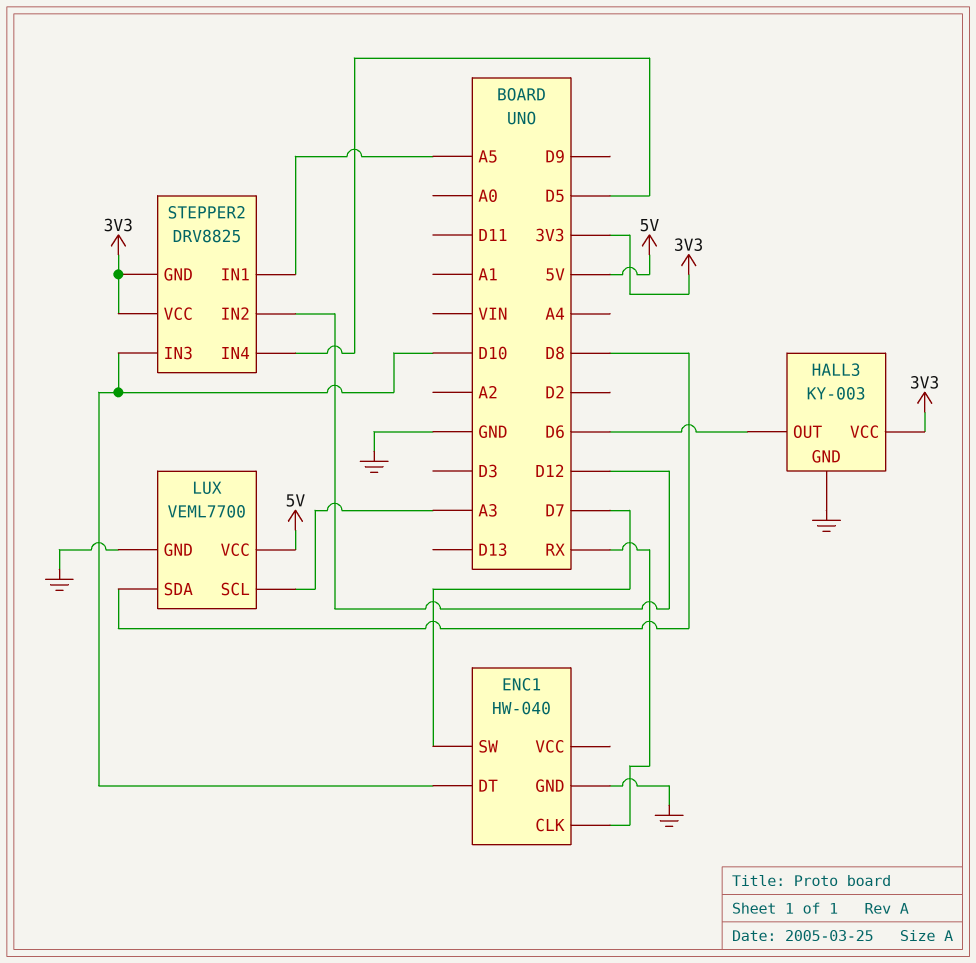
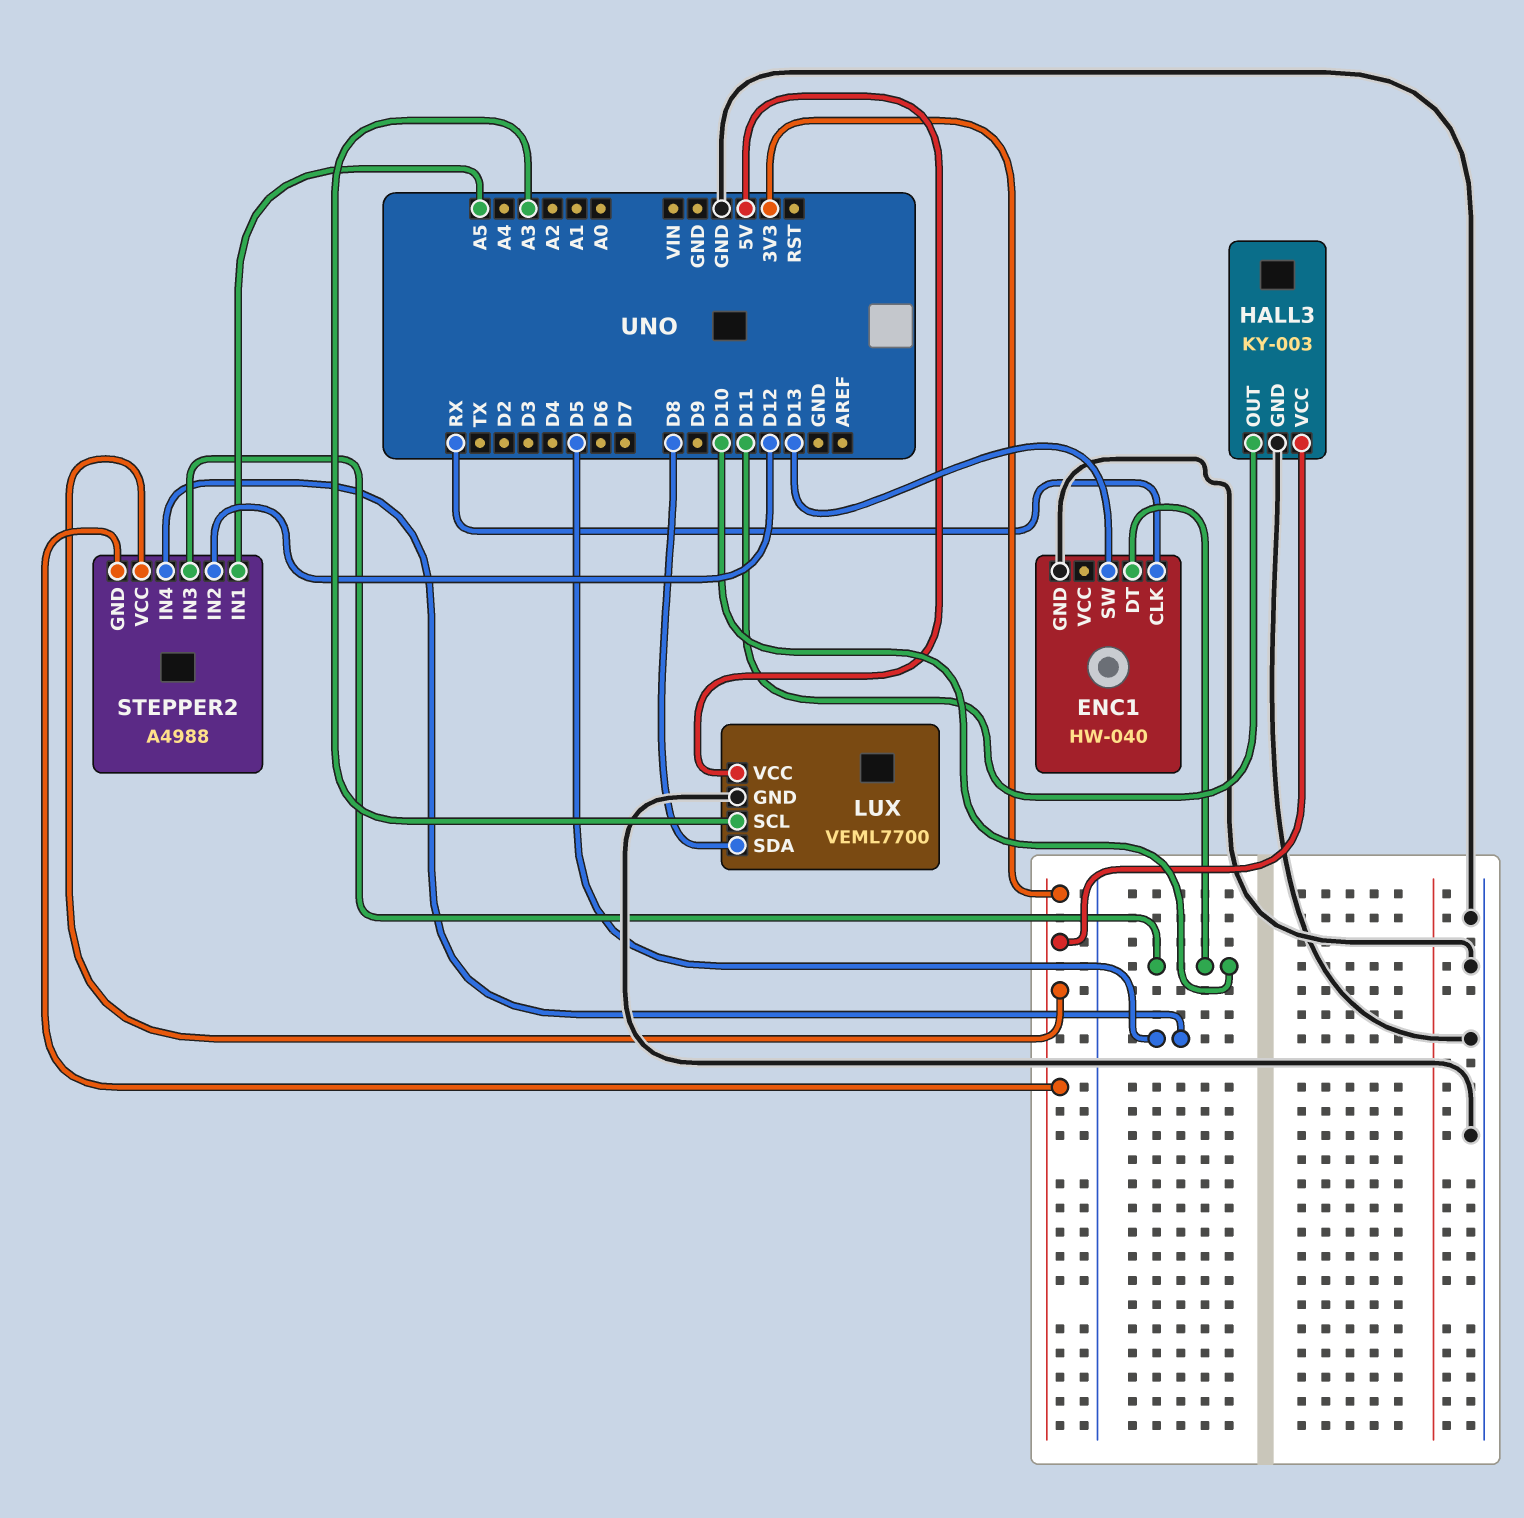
ENC1 pin SW: D7 -> D13
HALL3 pin OUT: D6 -> D11
STEPPER2: DRV8825 -> A4988

